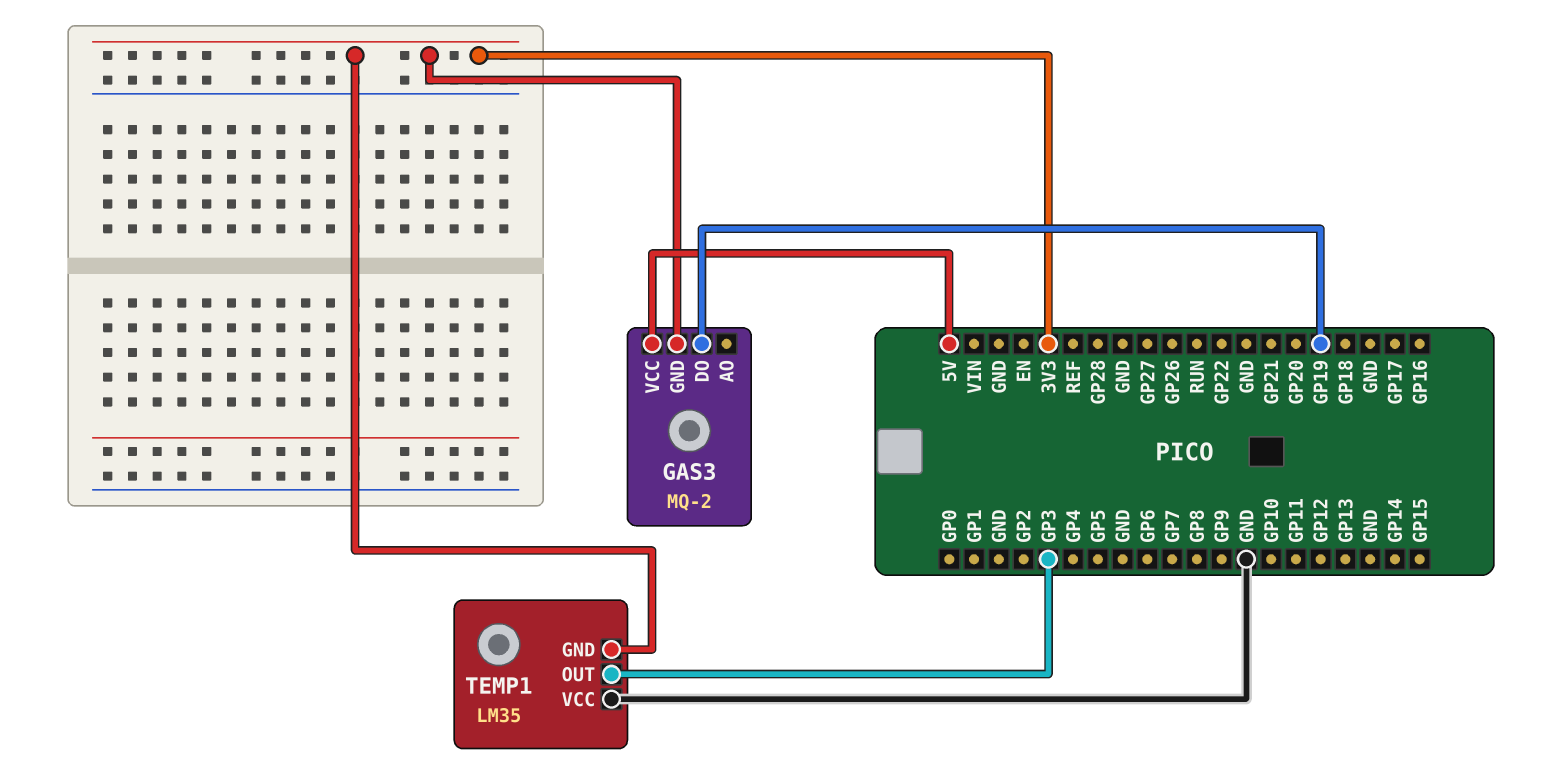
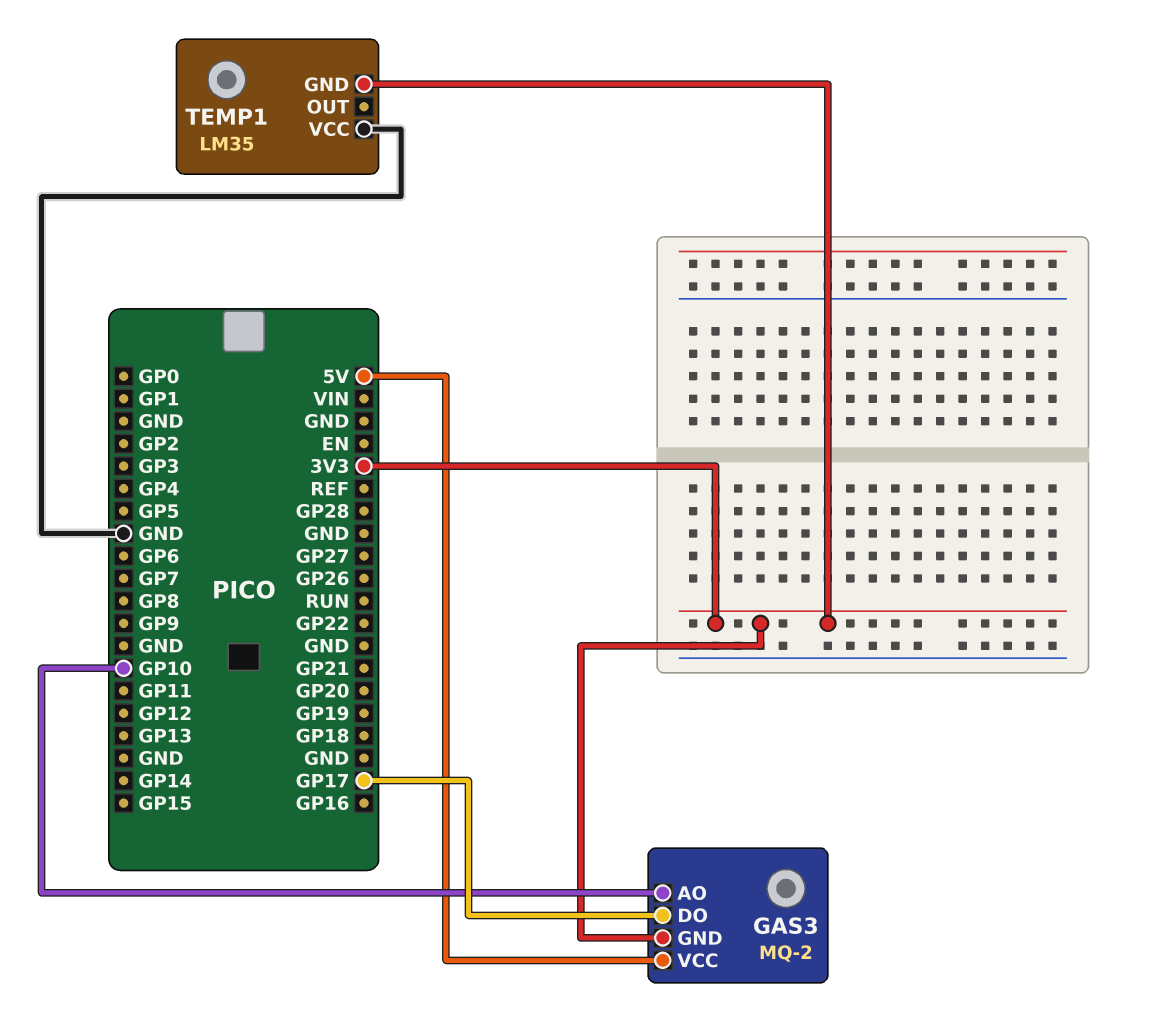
GAS3 pin AO: none -> GP10
GAS3 pin DO: GP19 -> GP17
TEMP1 pin OUT: GP3 -> none

